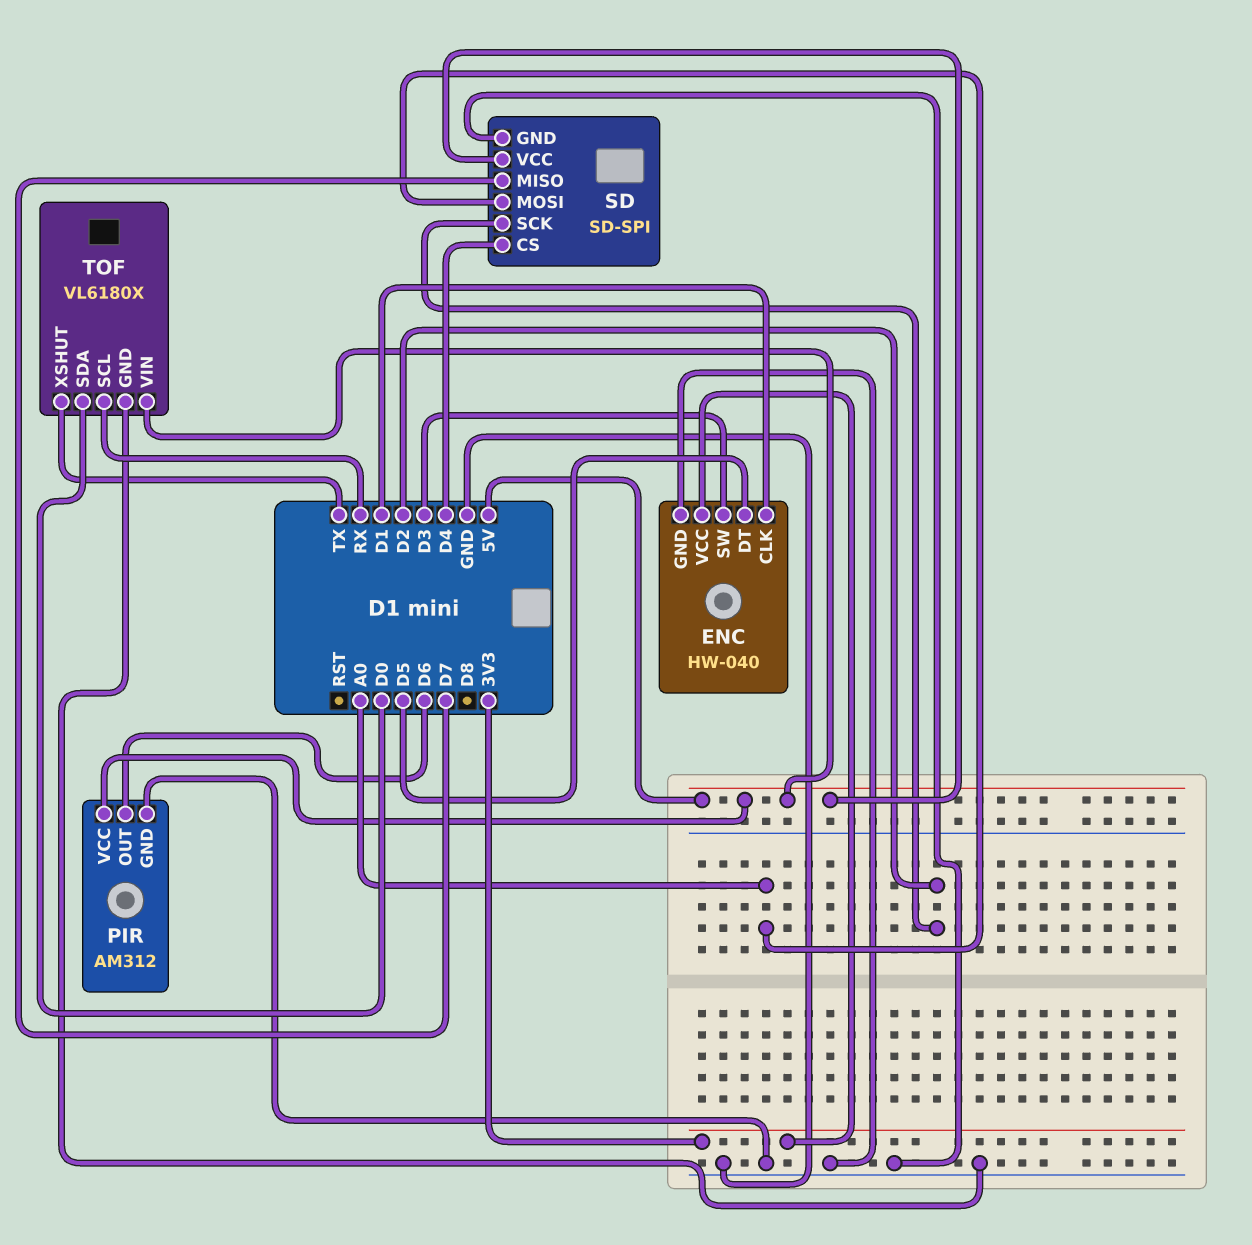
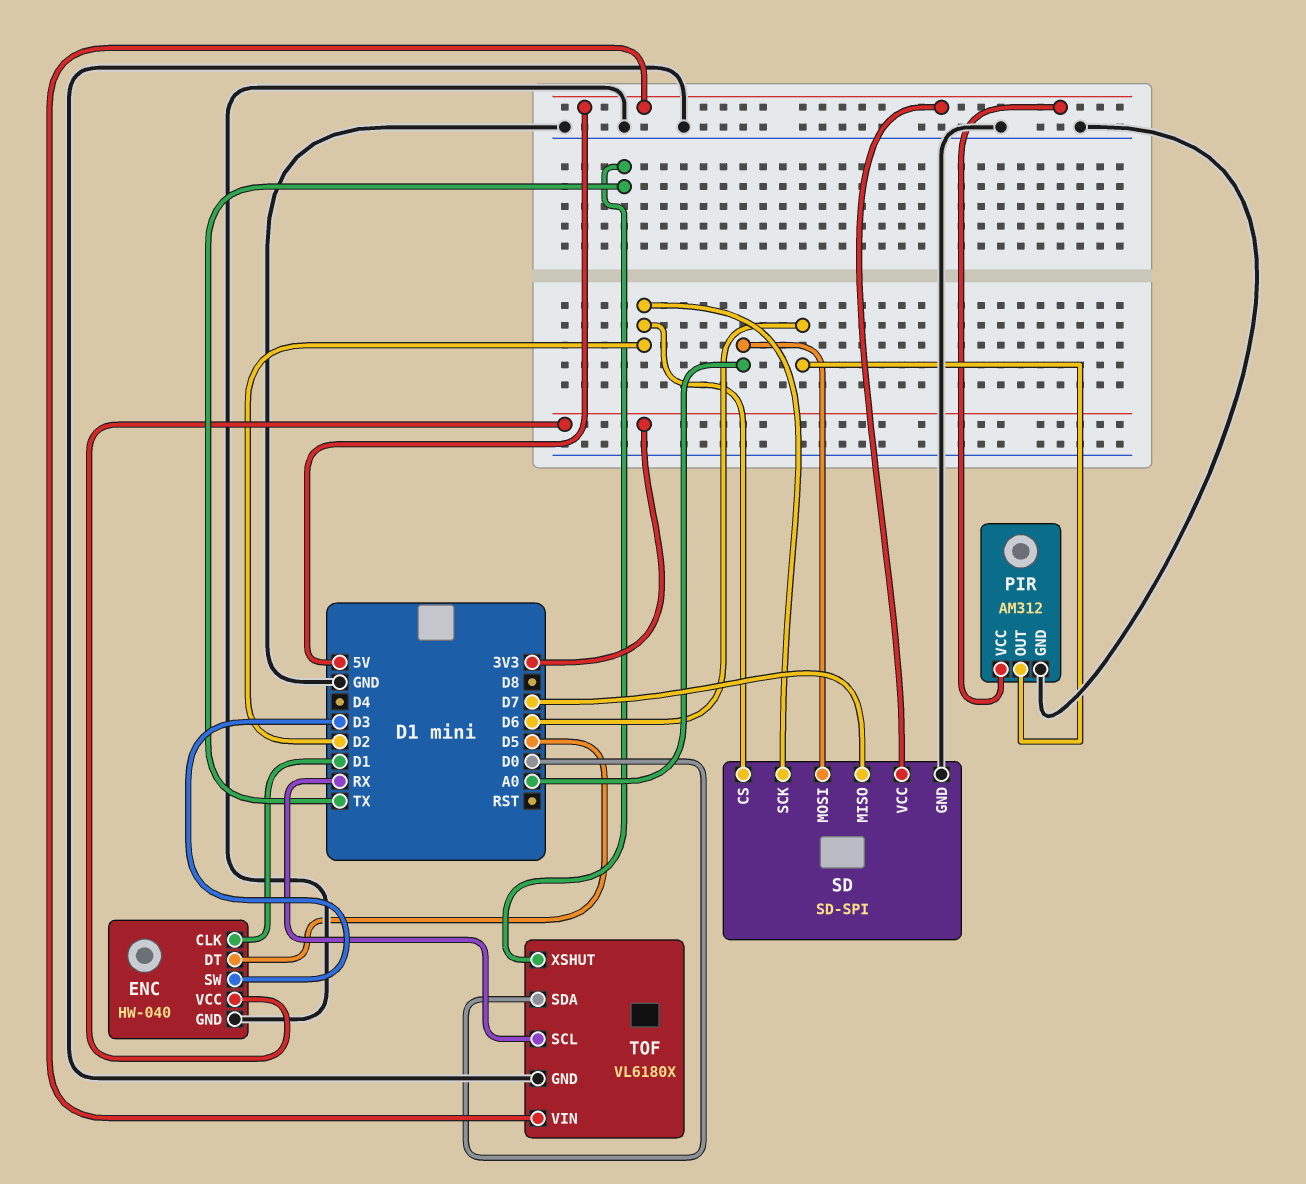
SD pin CS: D4 -> D2

